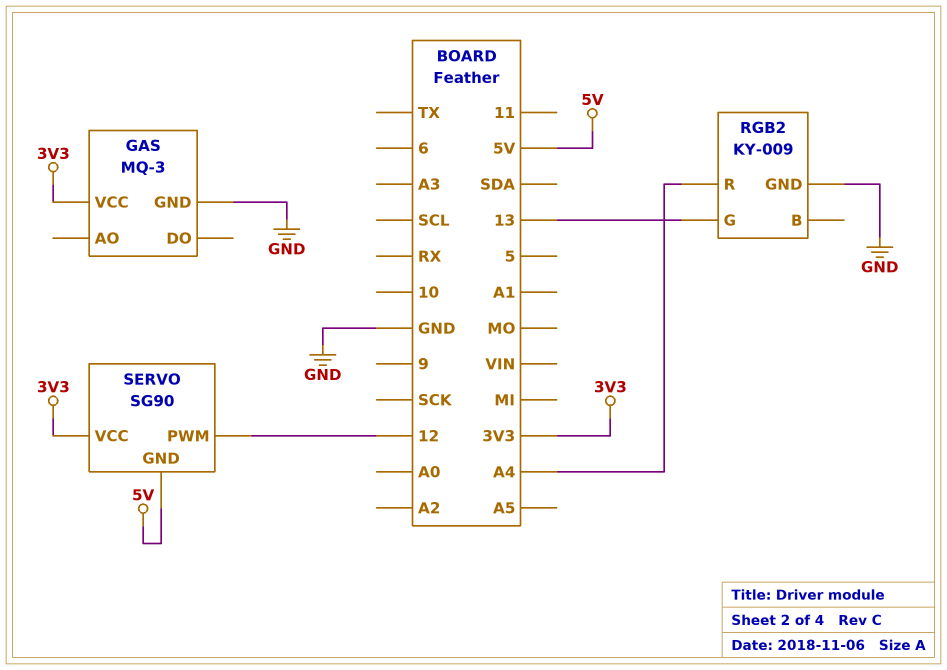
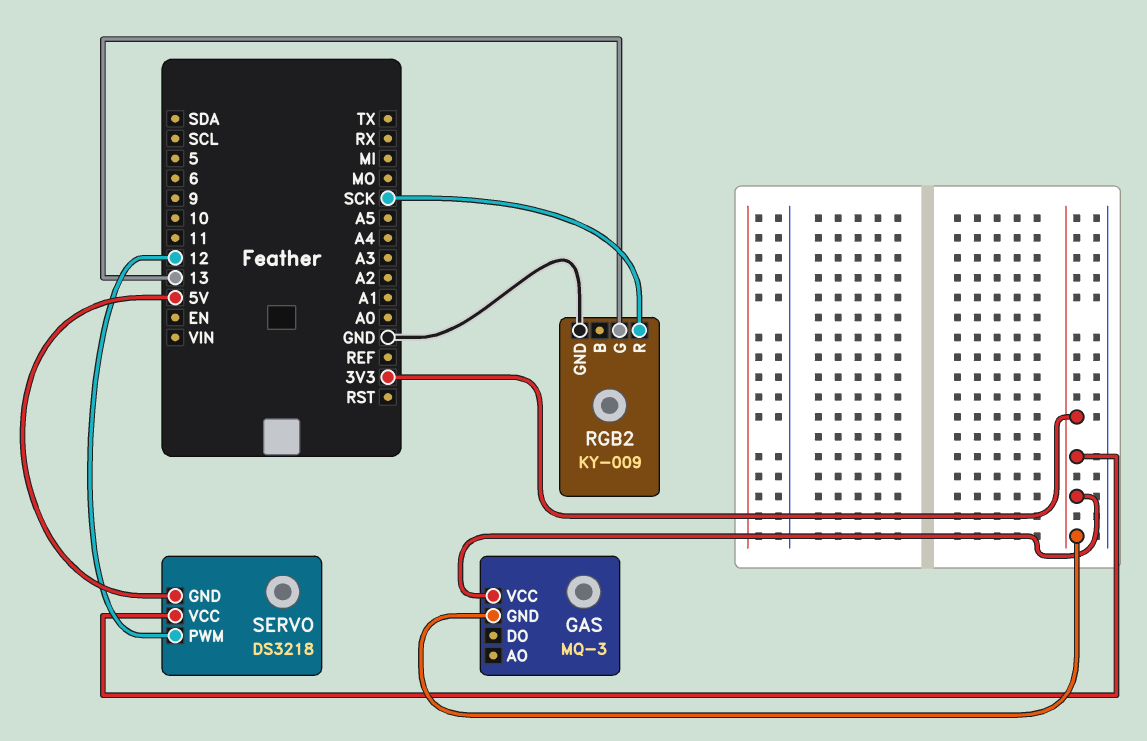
GAS pin GND: GND -> 3V3
RGB2 pin R: A4 -> SCK
SERVO: SG90 -> DS3218

